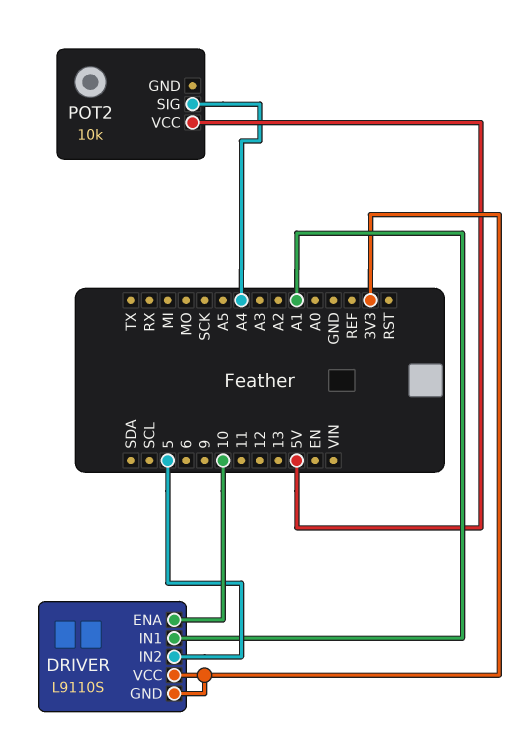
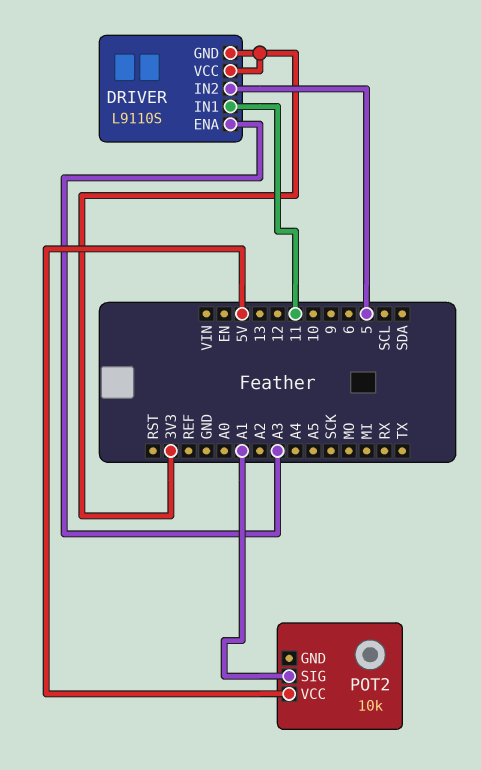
DRIVER pin ENA: 10 -> A3
DRIVER pin IN1: A1 -> 11
POT2 pin SIG: A4 -> A1

